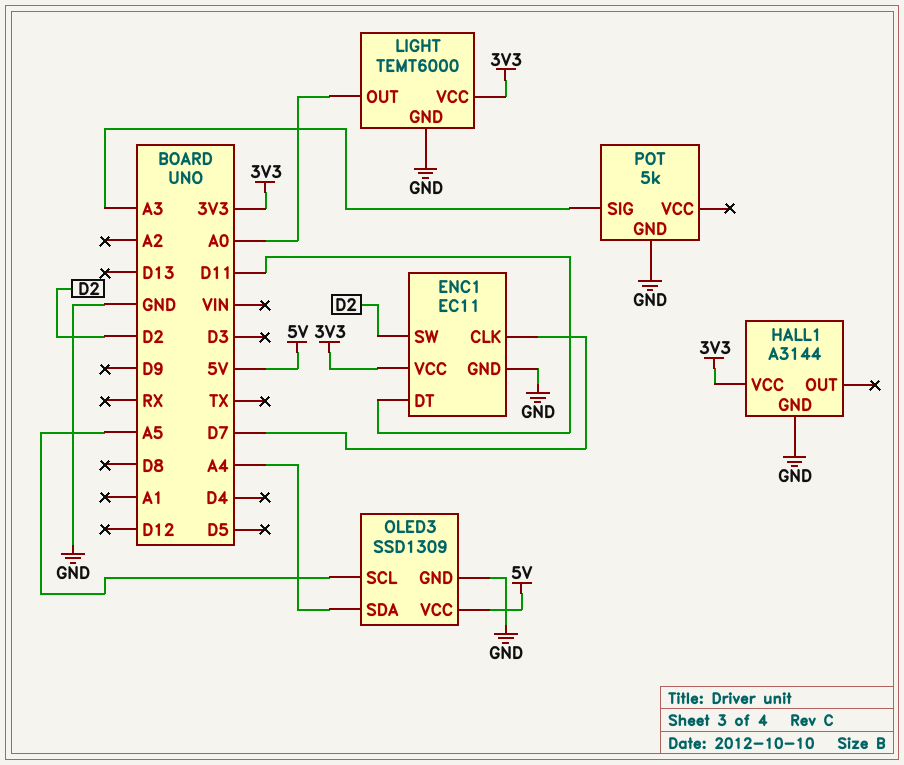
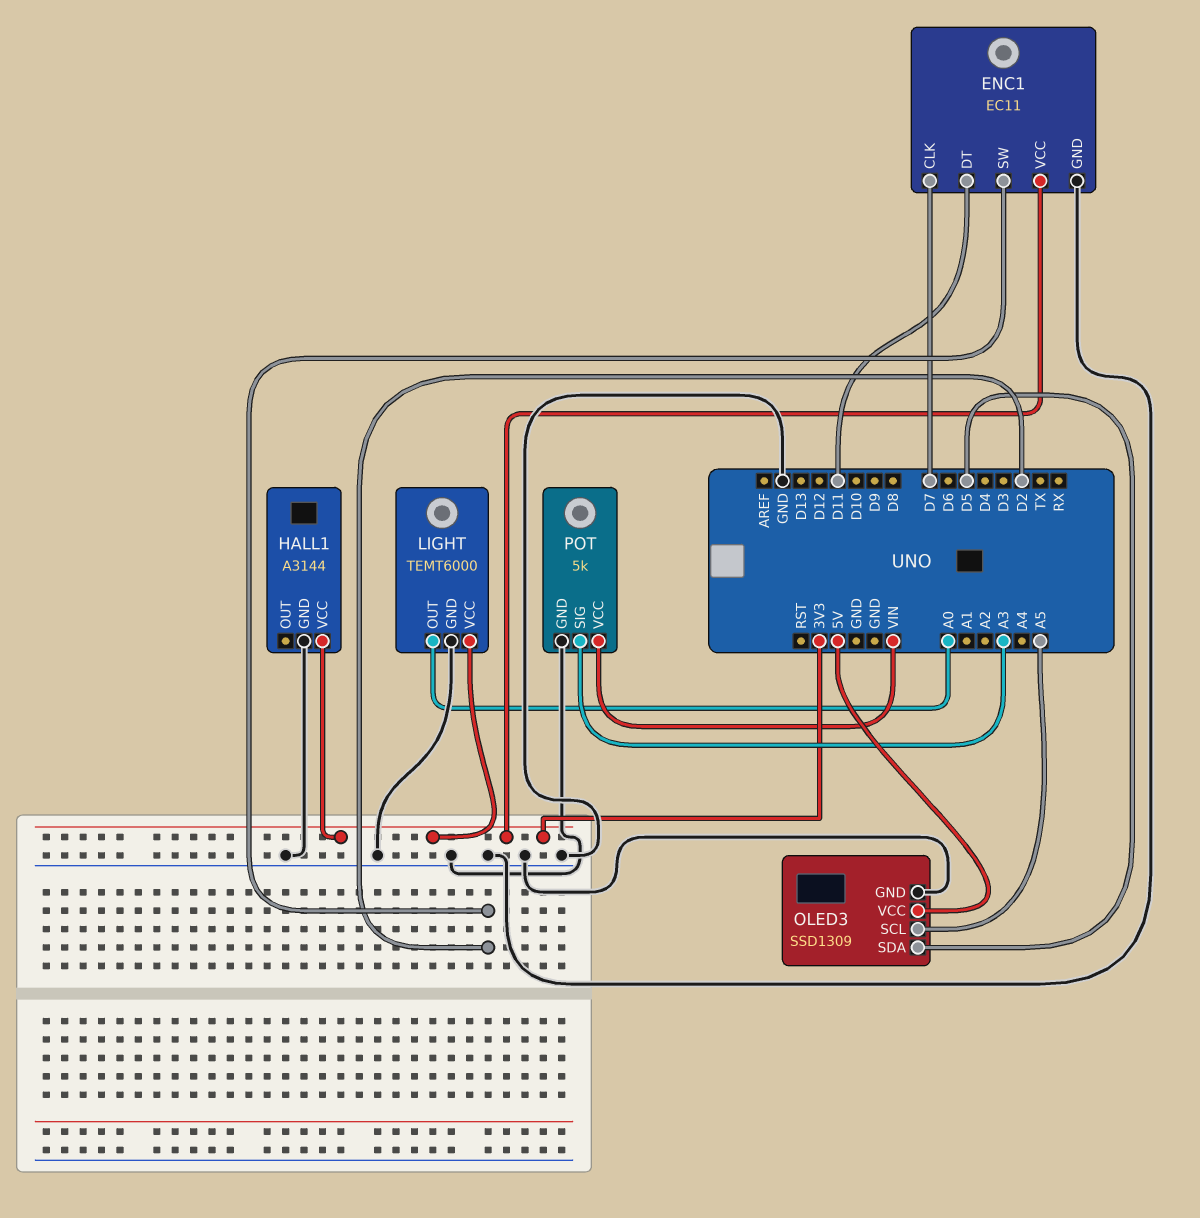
OLED3 pin SDA: A4 -> D5
POT pin VCC: none -> VIN

